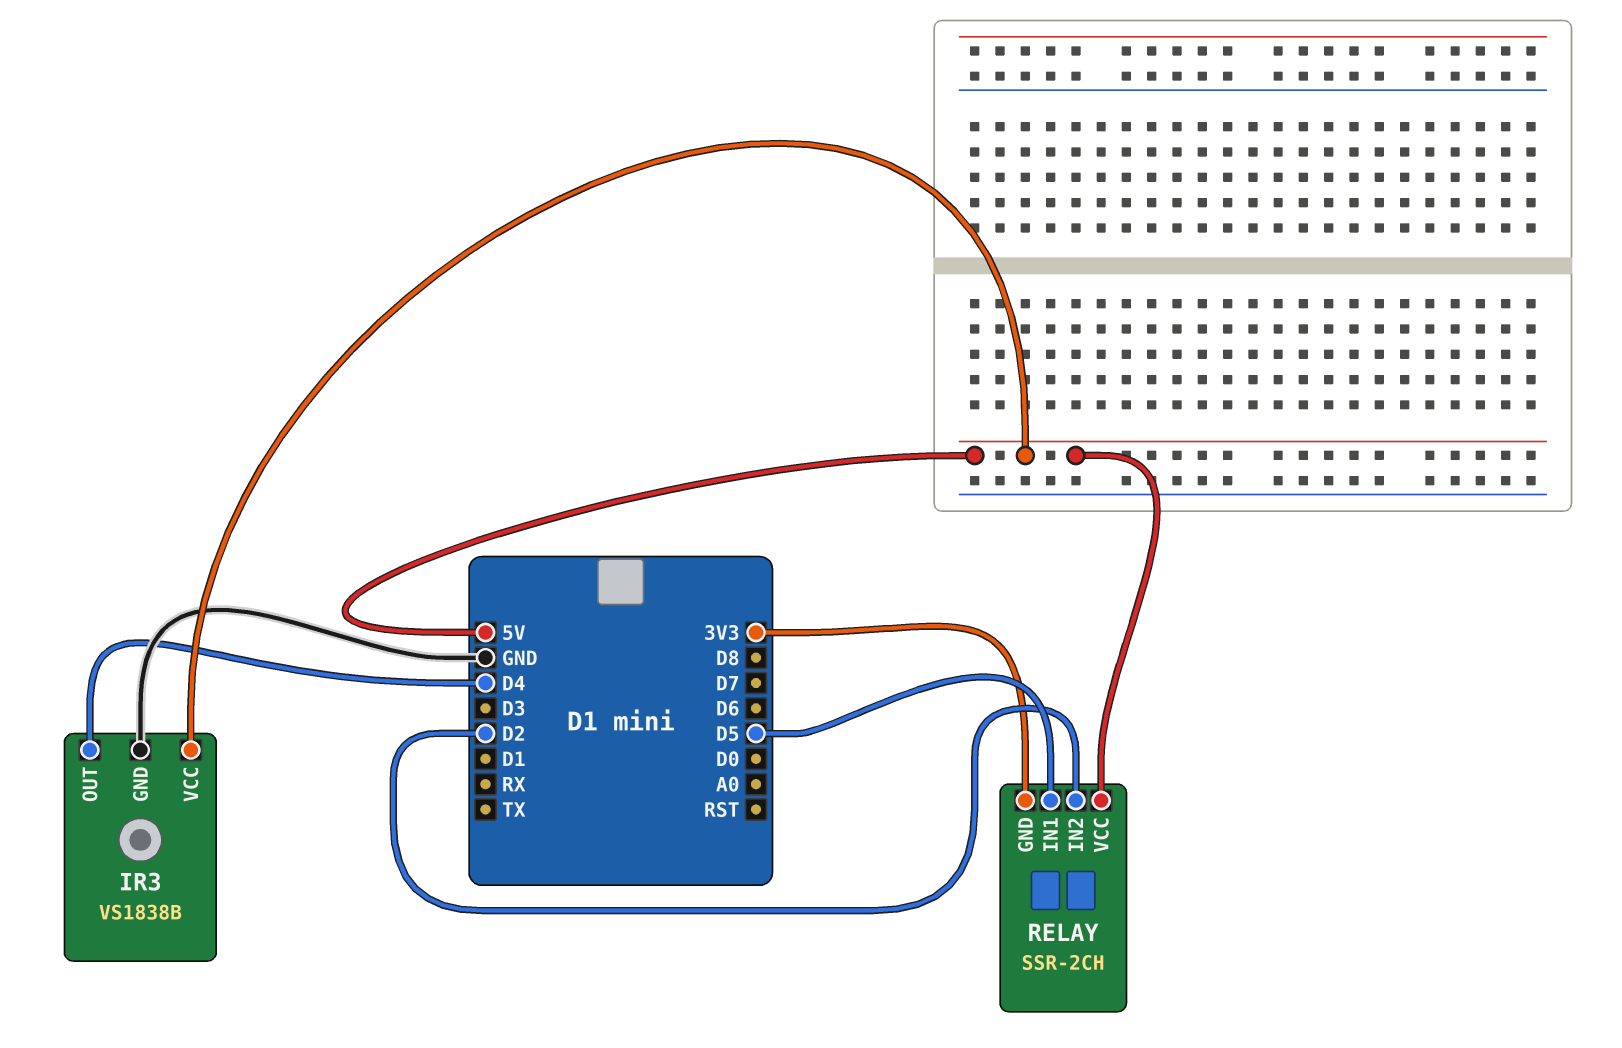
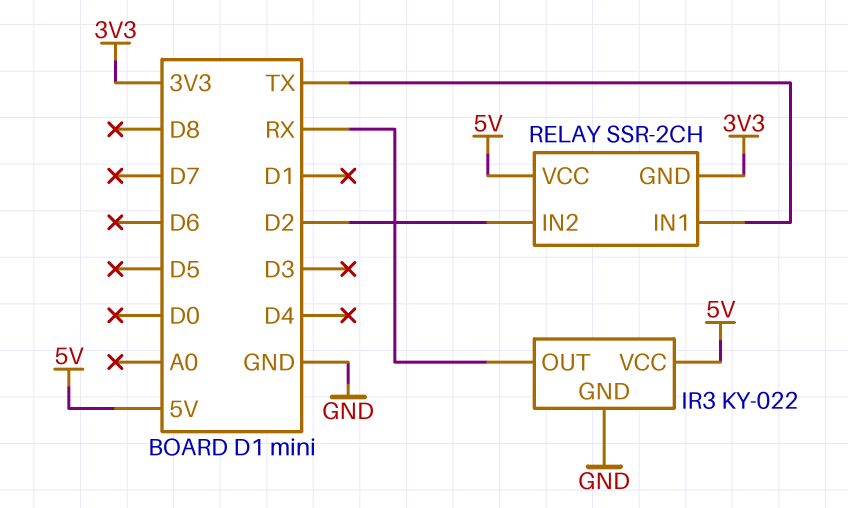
IR3: VS1838B -> KY-022
IR3 pin OUT: D4 -> RX
RELAY pin IN1: D5 -> TX

